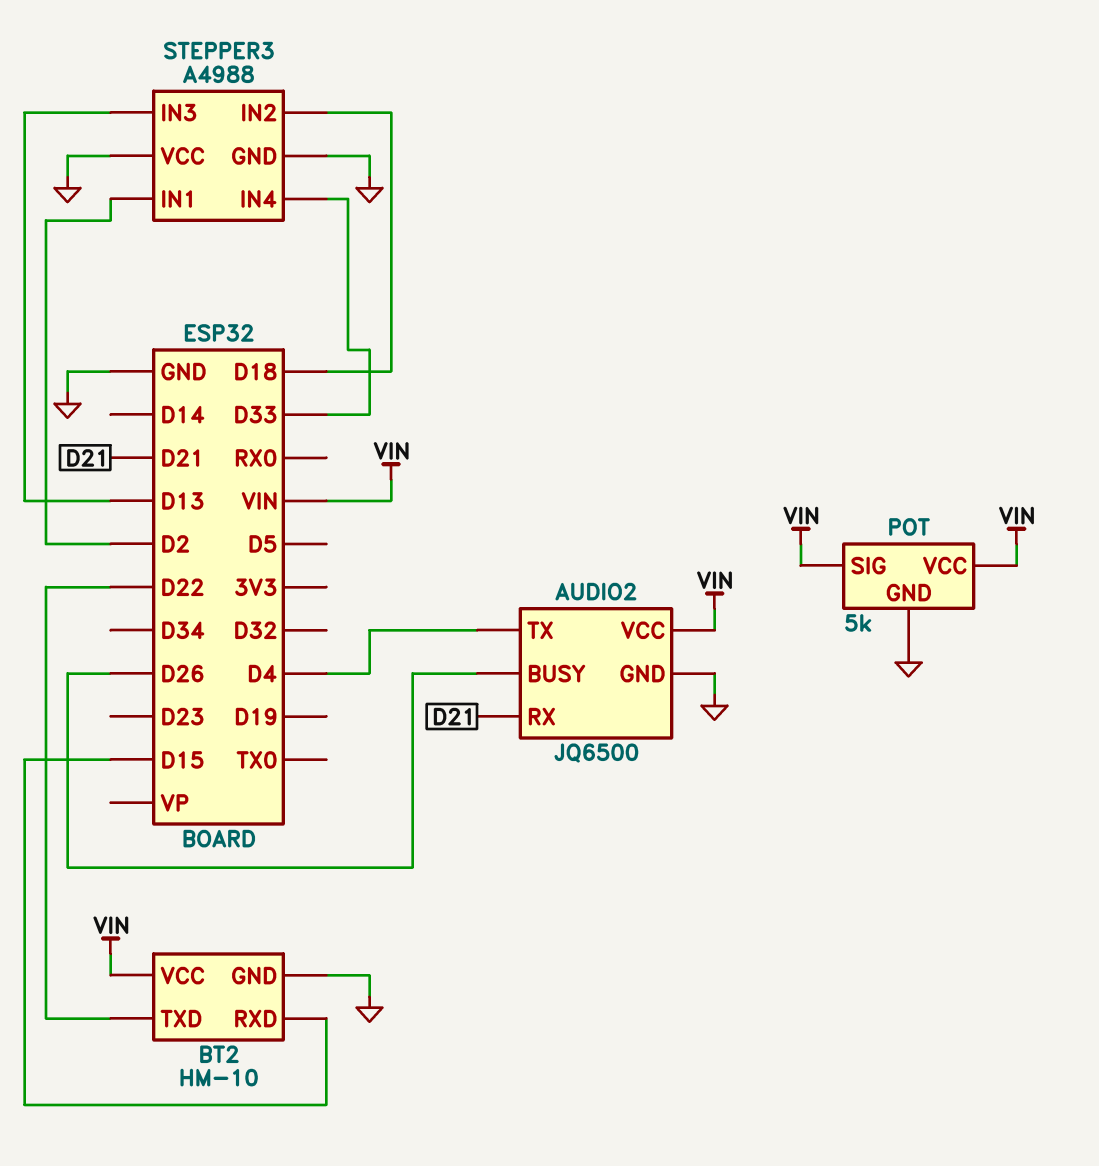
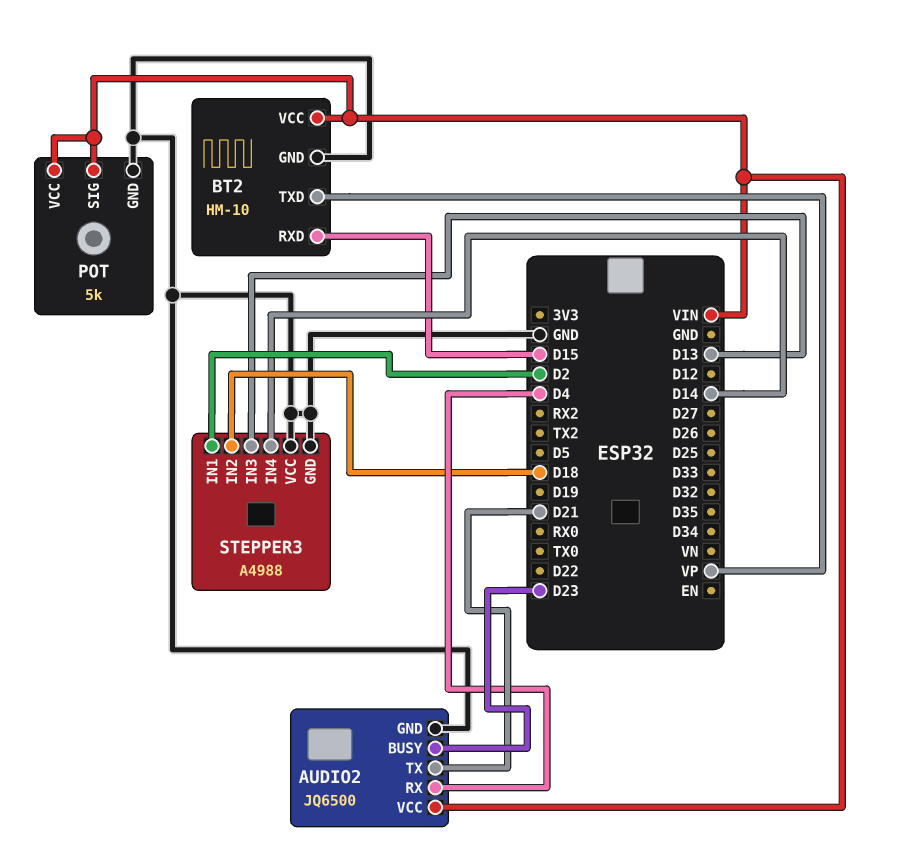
AUDIO2 pin BUSY: D26 -> D23
AUDIO2 pin RX: D21 -> D4
AUDIO2 pin TX: D4 -> D21
BT2 pin TXD: D22 -> VP
STEPPER3 pin IN4: D33 -> D14

